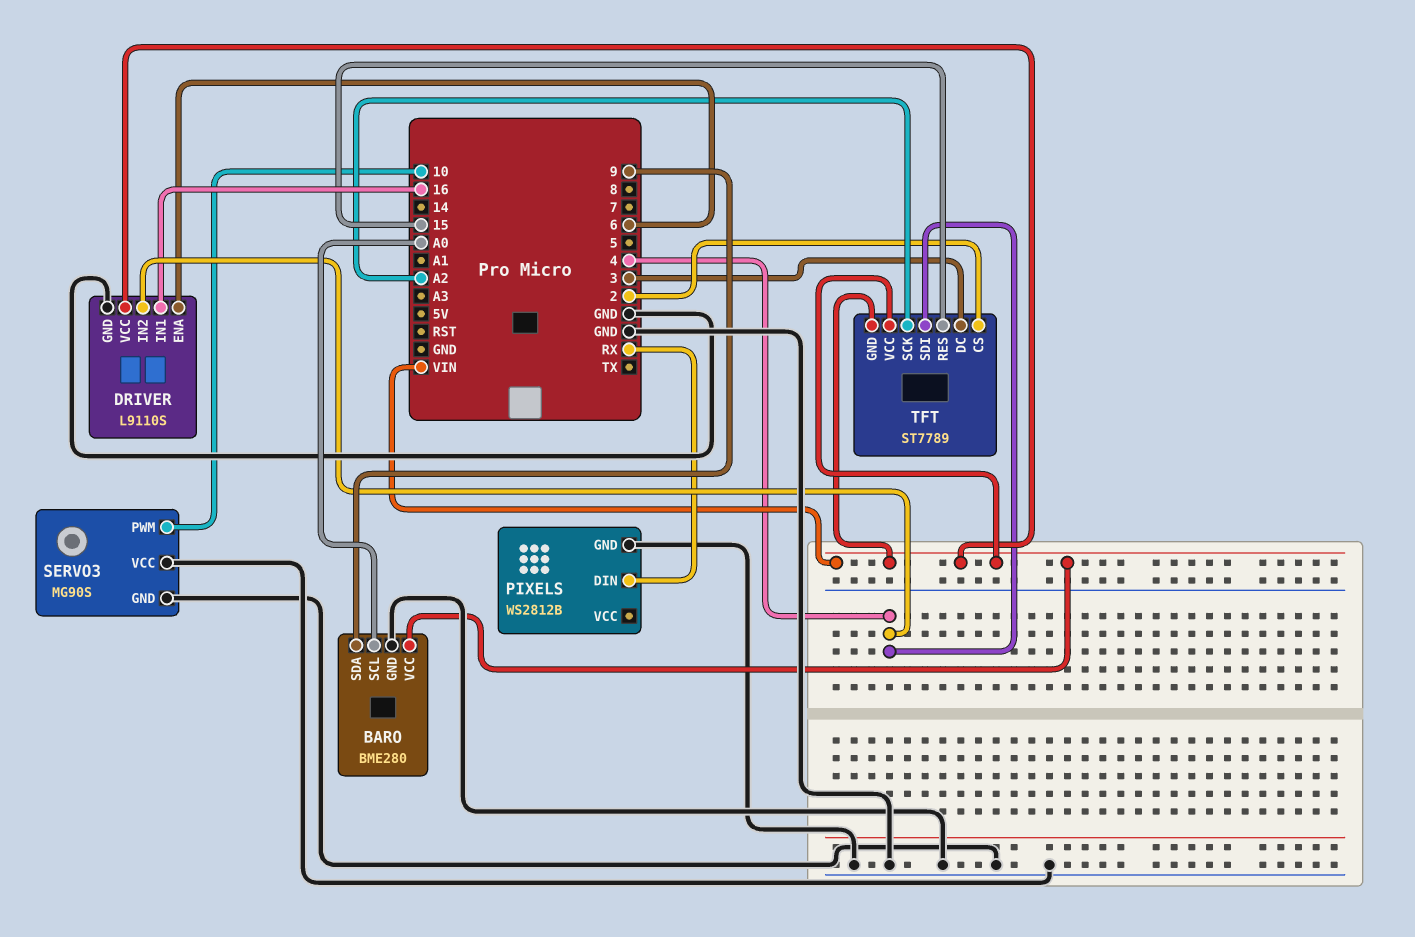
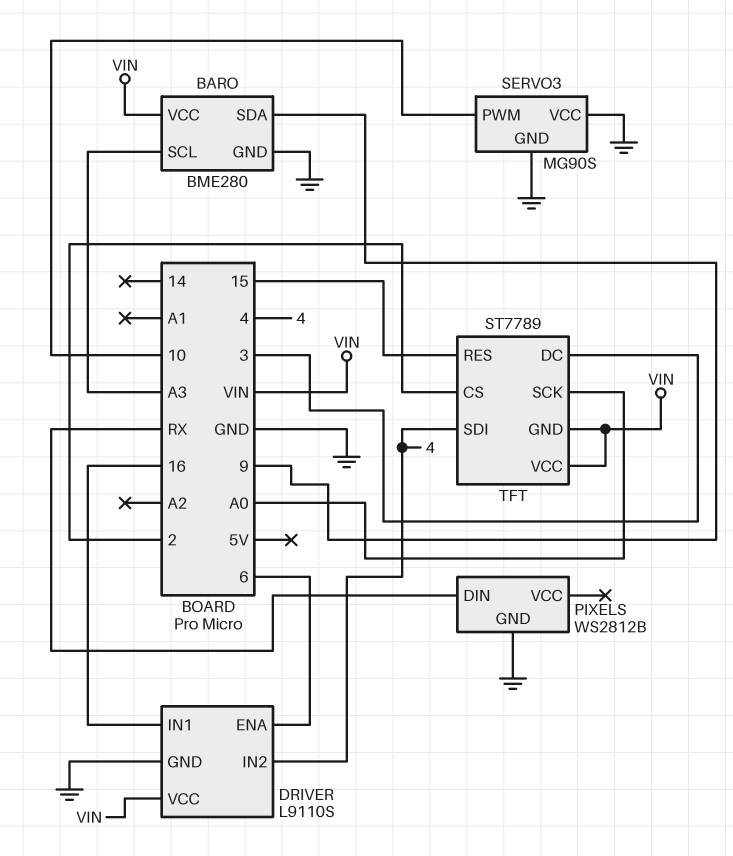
BARO pin SCL: A0 -> A3
TFT pin SCK: A2 -> A0

